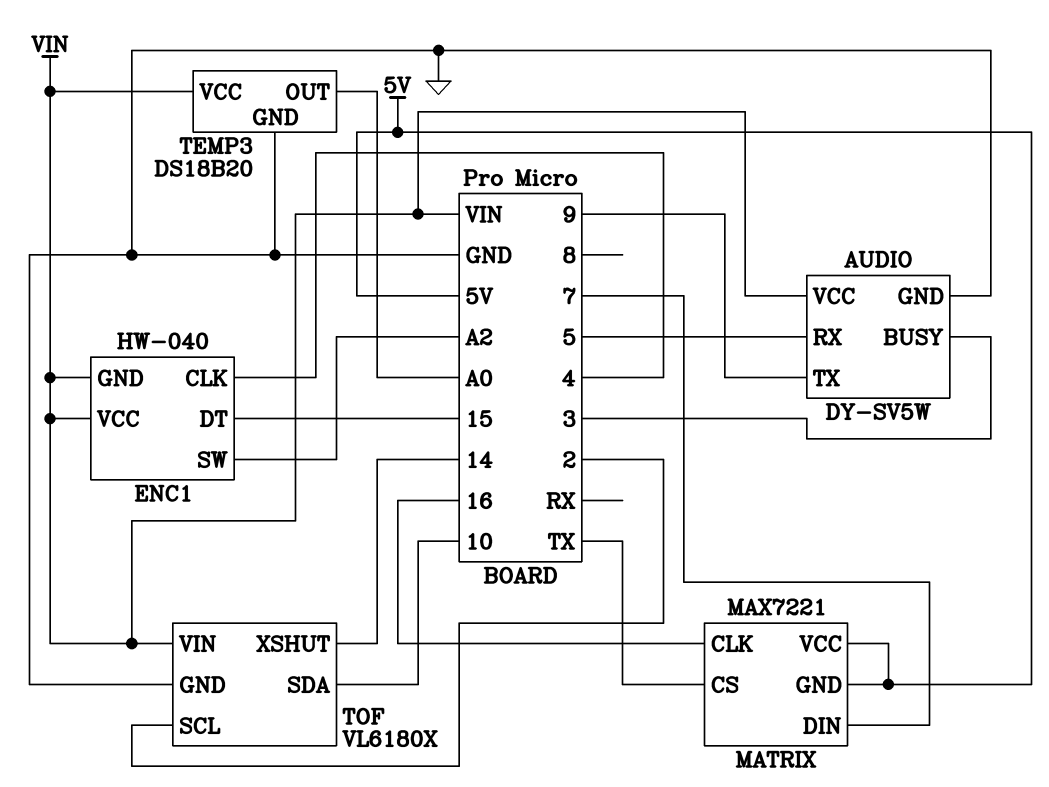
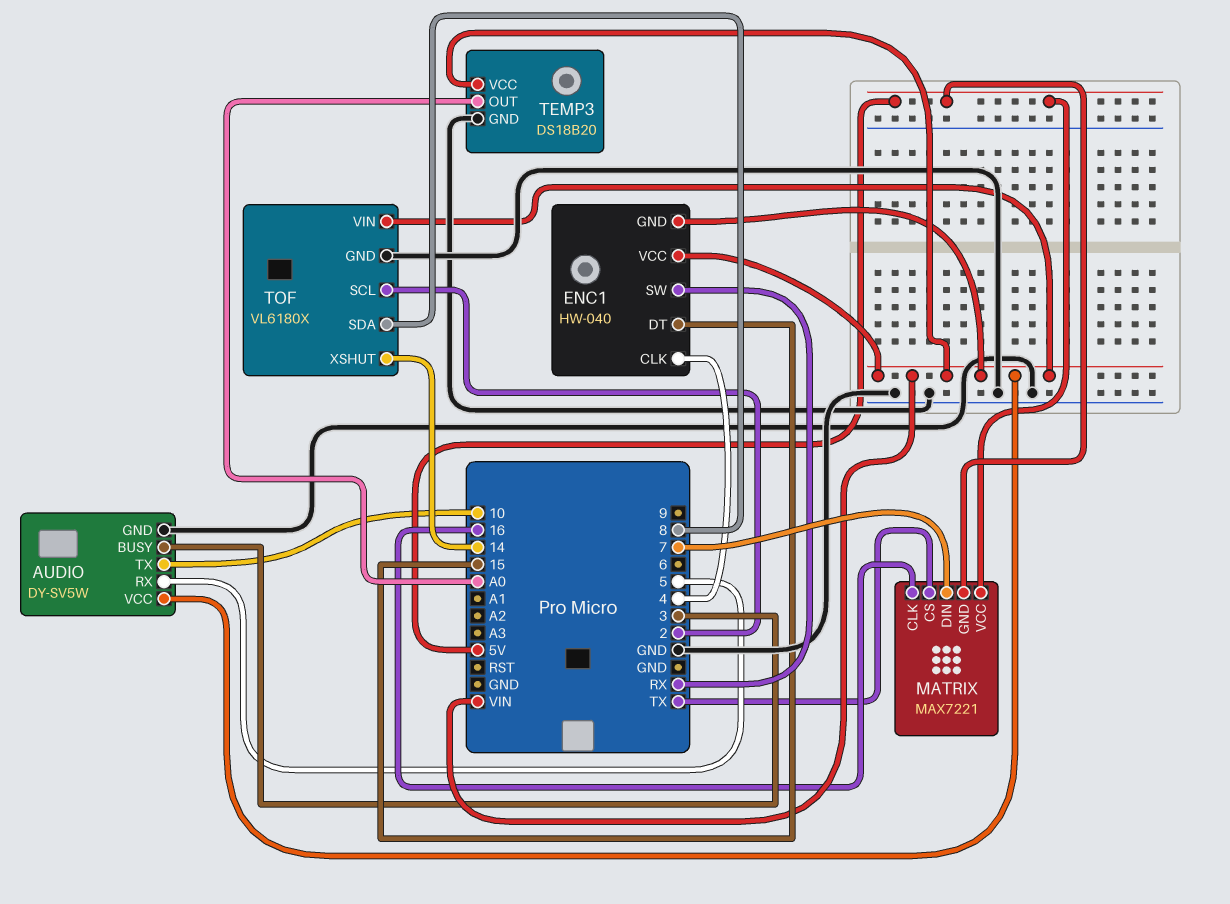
AUDIO pin TX: 9 -> 10
ENC1 pin SW: A2 -> RX
TOF pin SDA: 10 -> 8

